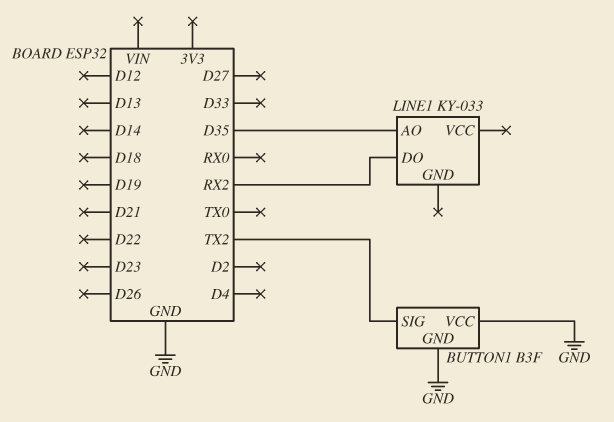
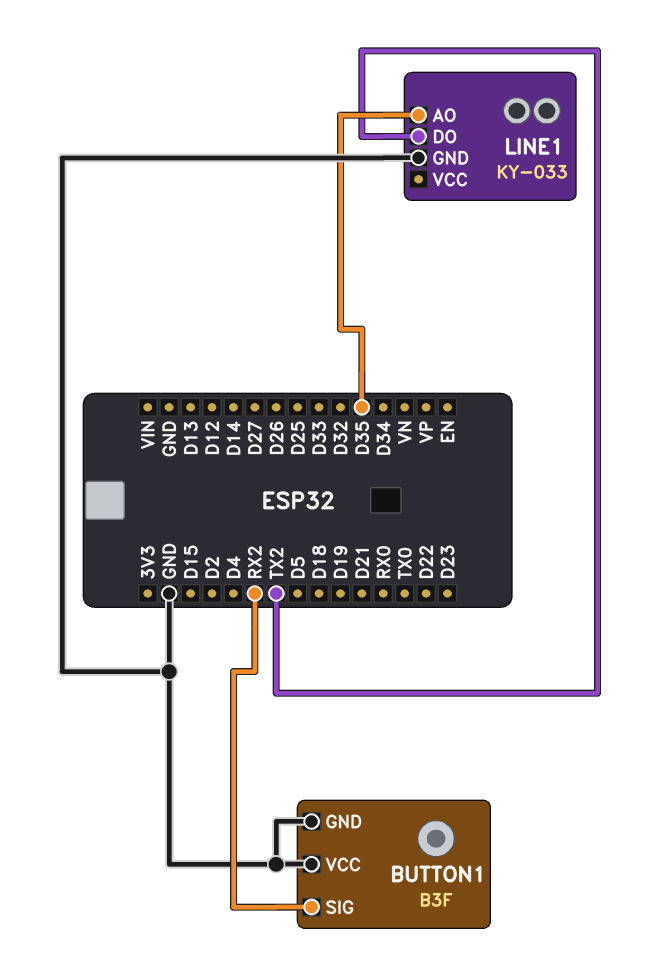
BUTTON1 pin SIG: TX2 -> RX2
LINE1 pin DO: RX2 -> TX2
LINE1 pin GND: none -> GND

